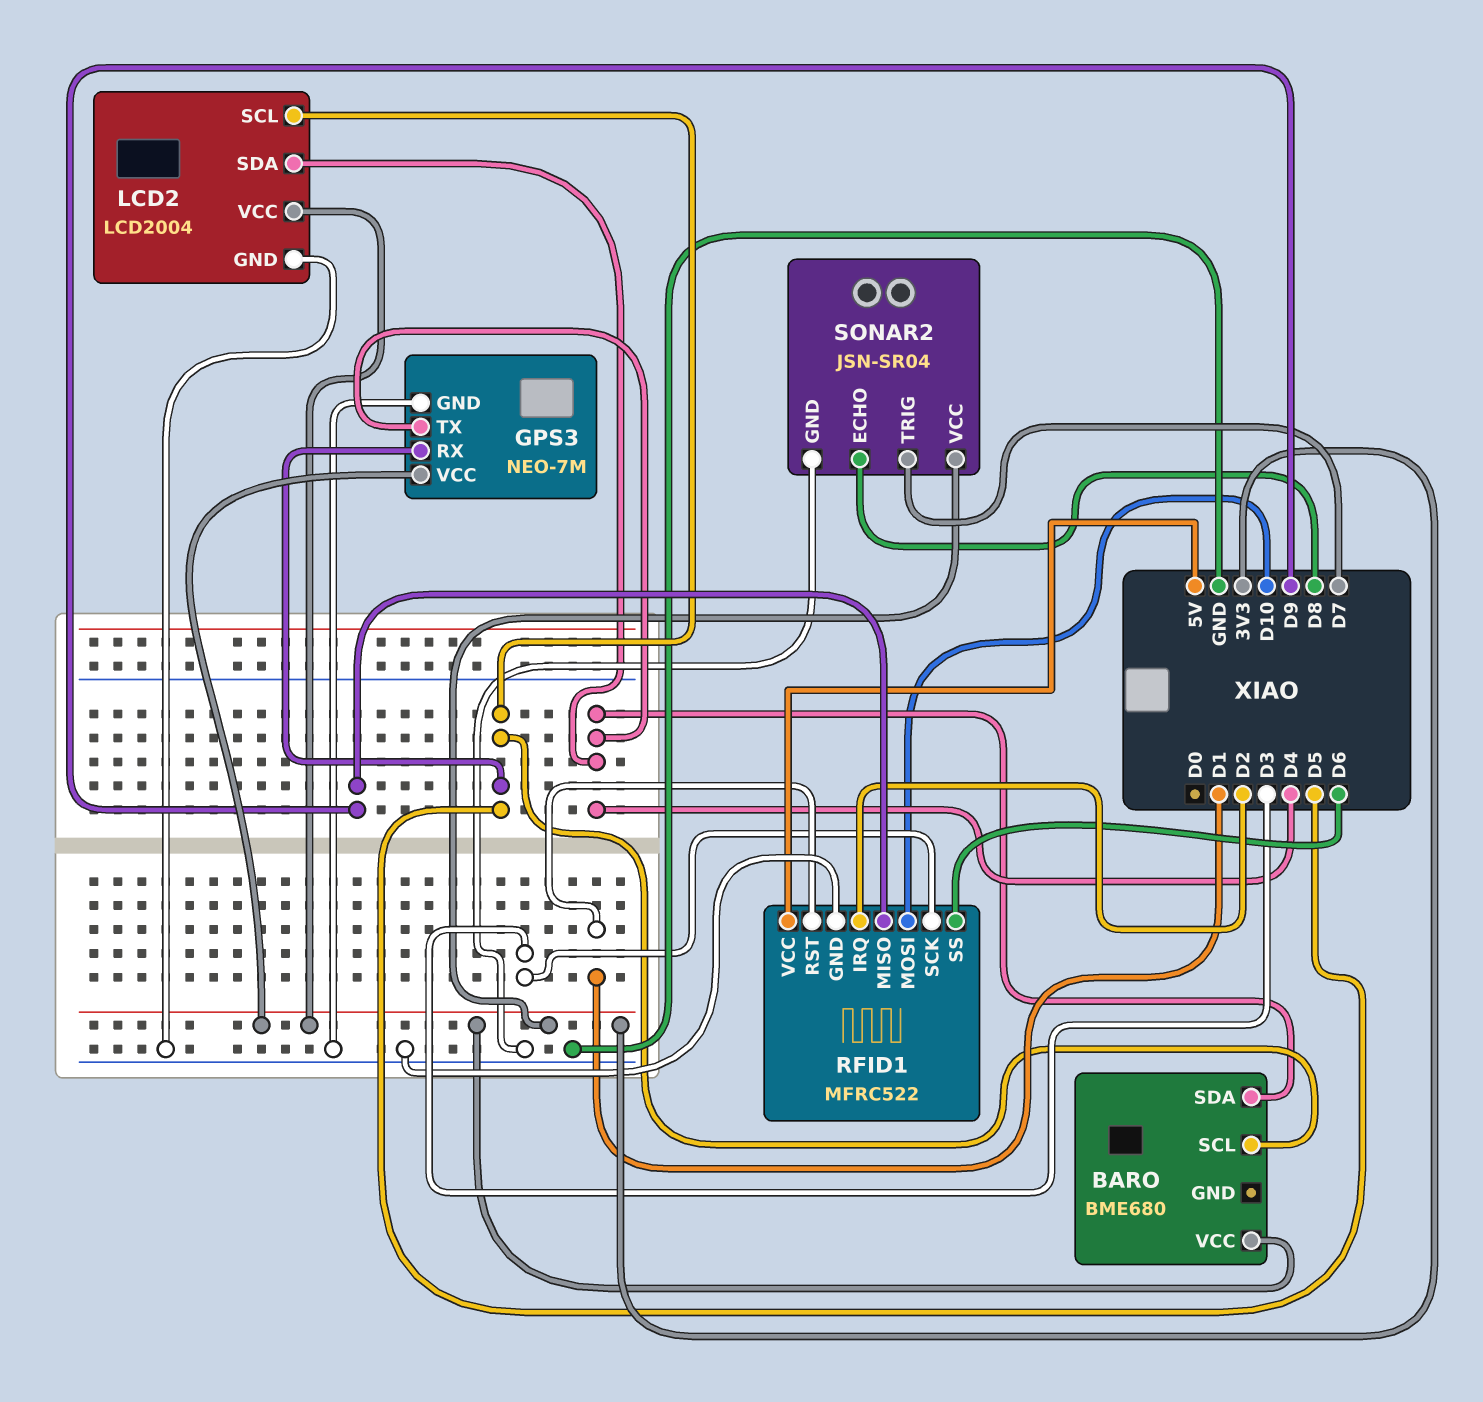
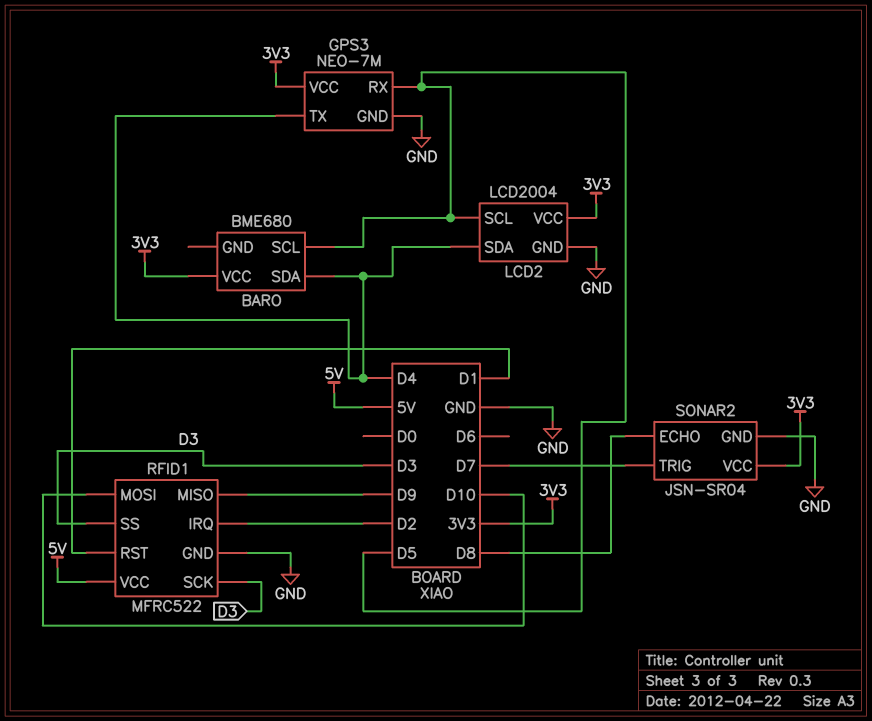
RFID1 pin SS: D6 -> D3

